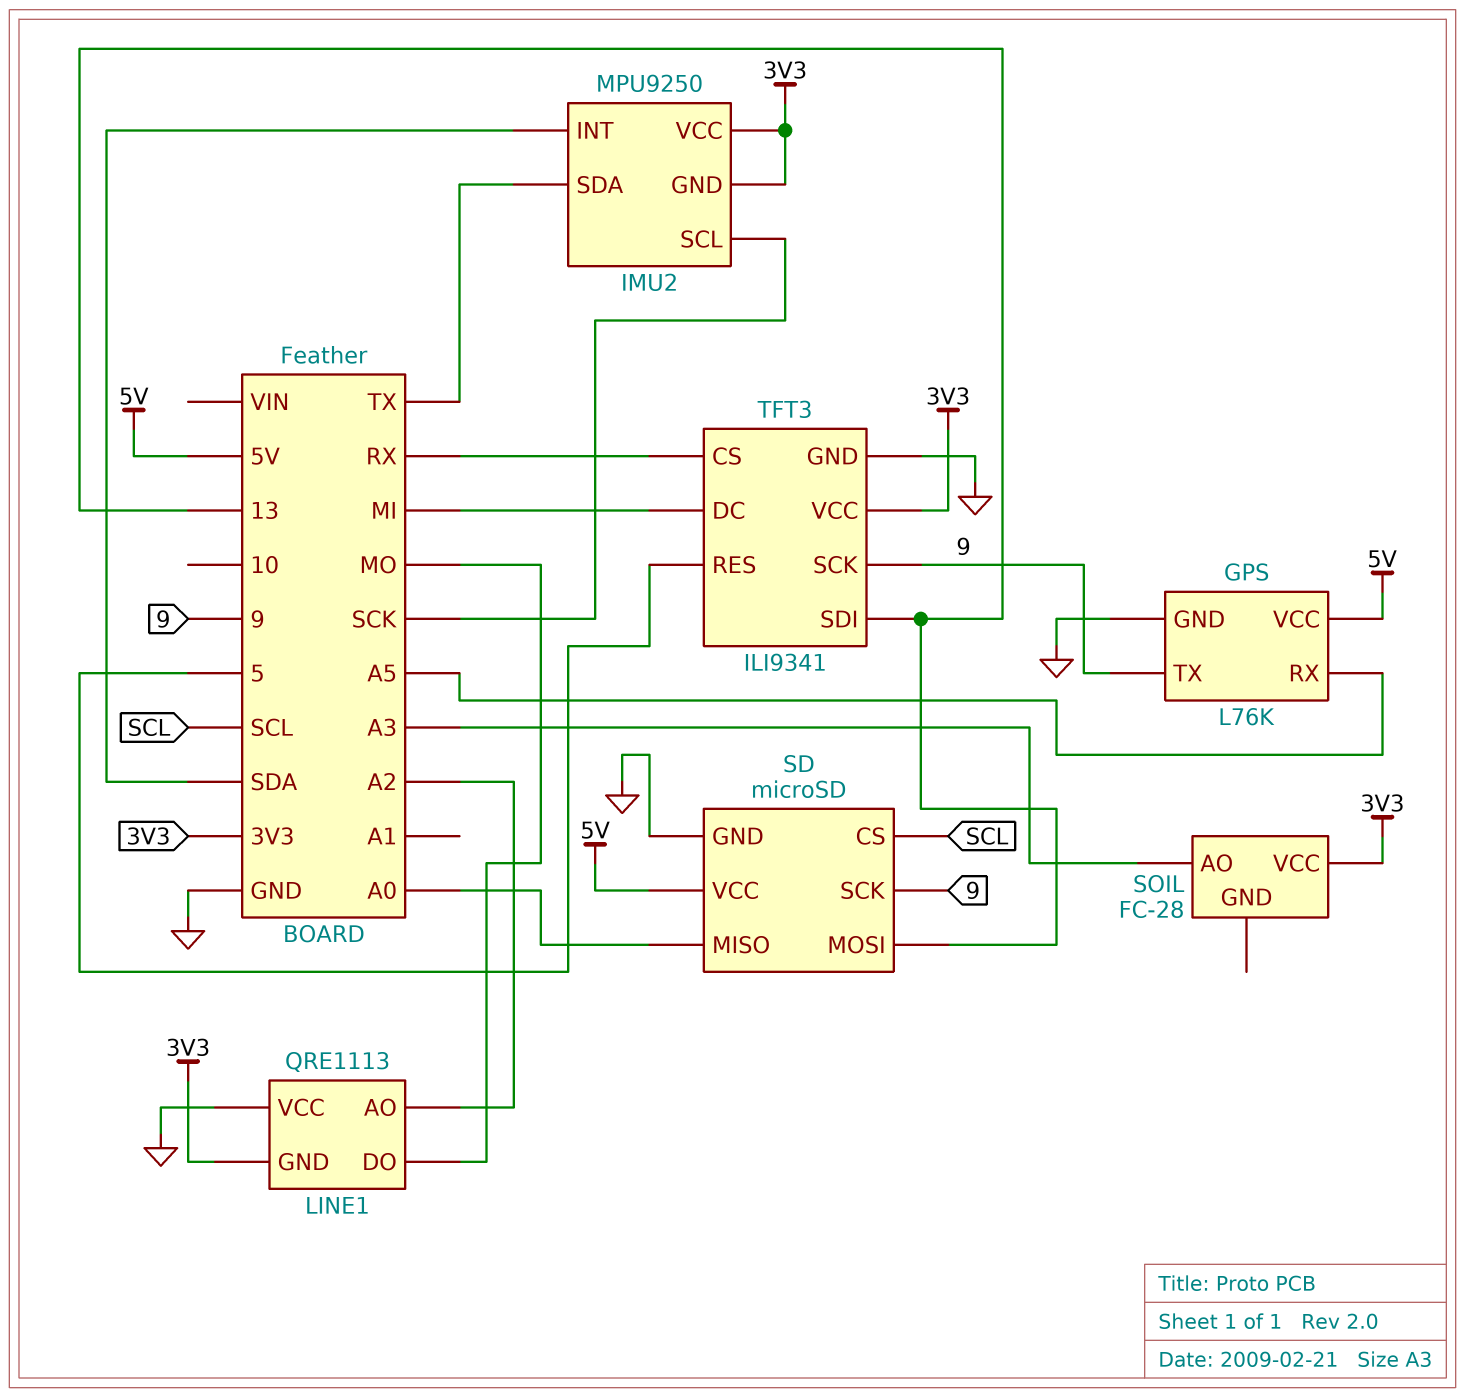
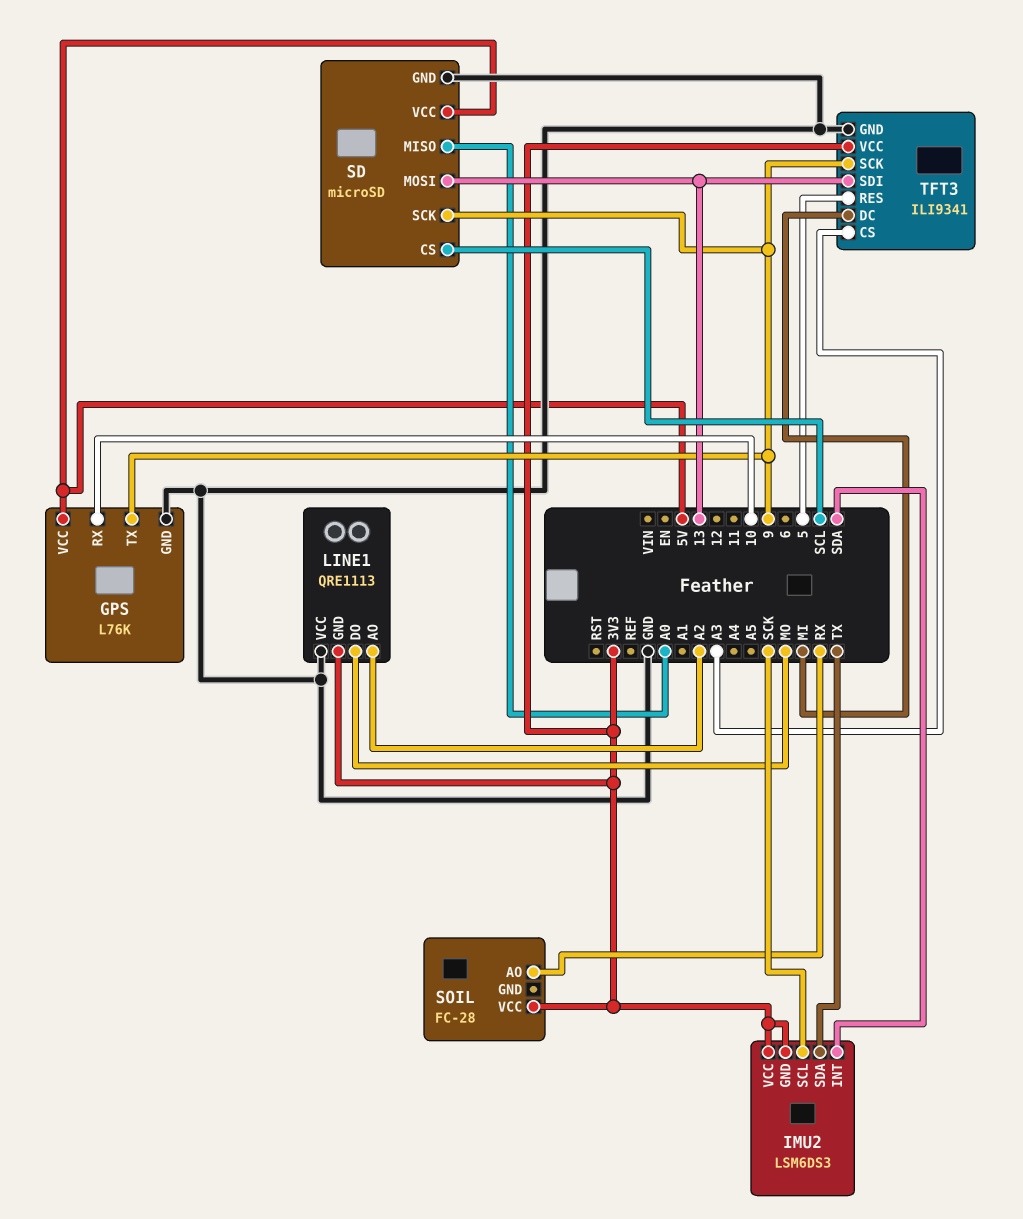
GPS pin RX: A5 -> 10
IMU2: MPU9250 -> LSM6DS3
SOIL pin AO: A3 -> RX
TFT3 pin CS: RX -> A3

